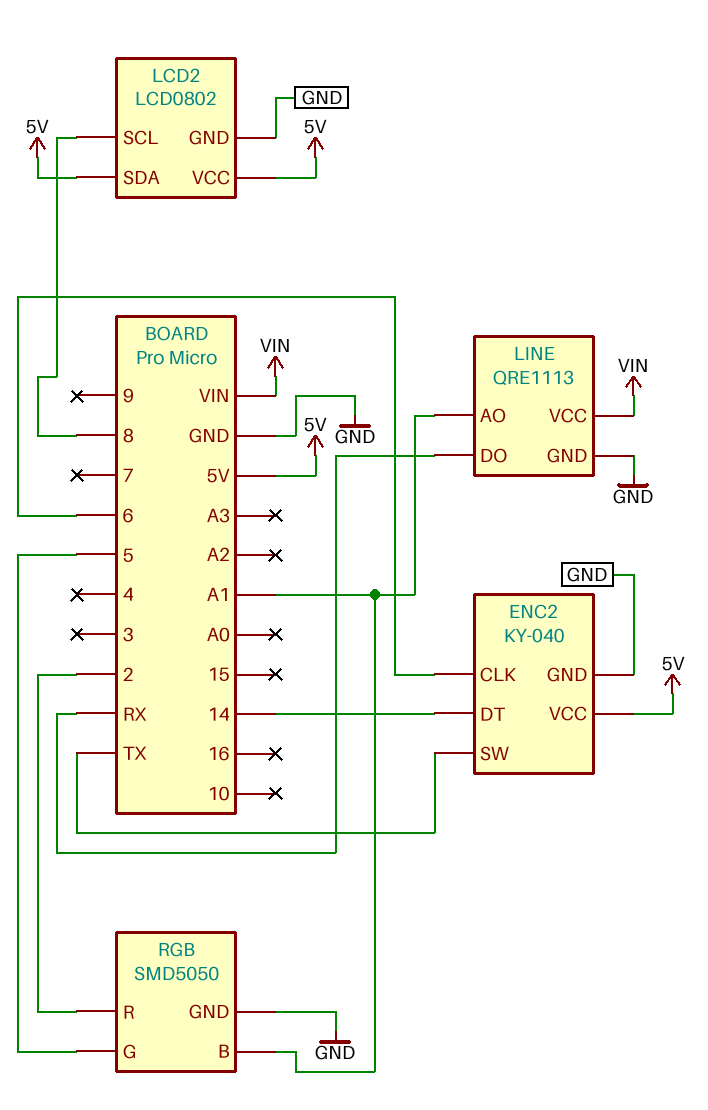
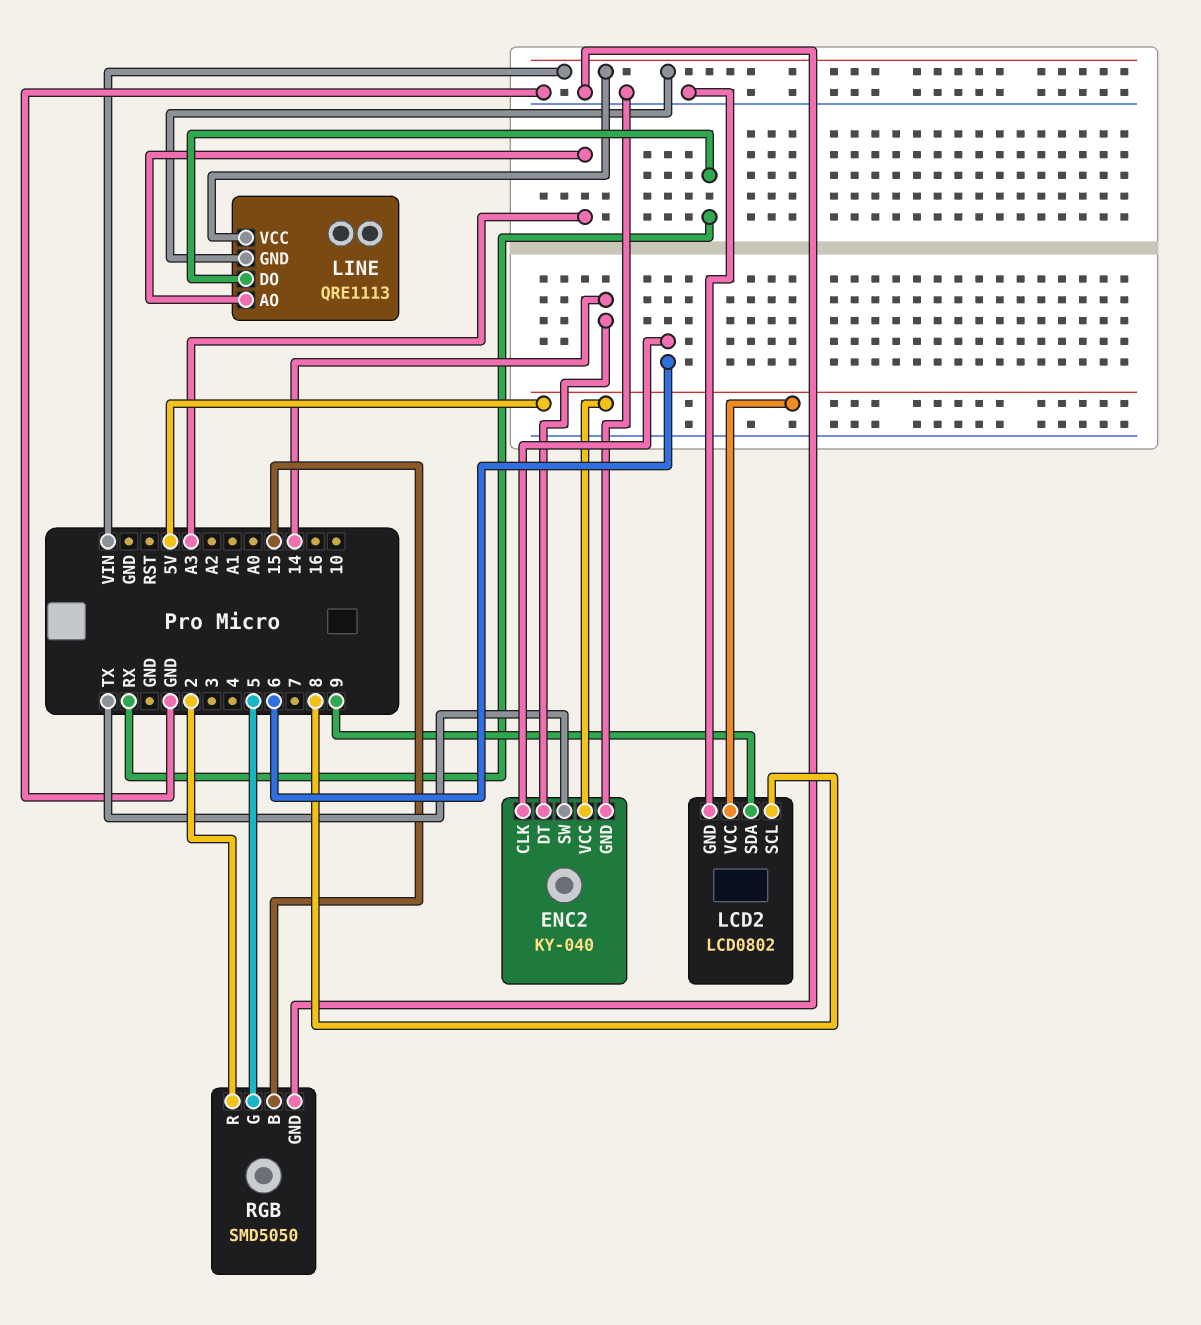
LCD2 pin SDA: 5V -> 9
LINE pin AO: A1 -> A3
LINE pin GND: GND -> VIN
RGB pin B: A1 -> 15

